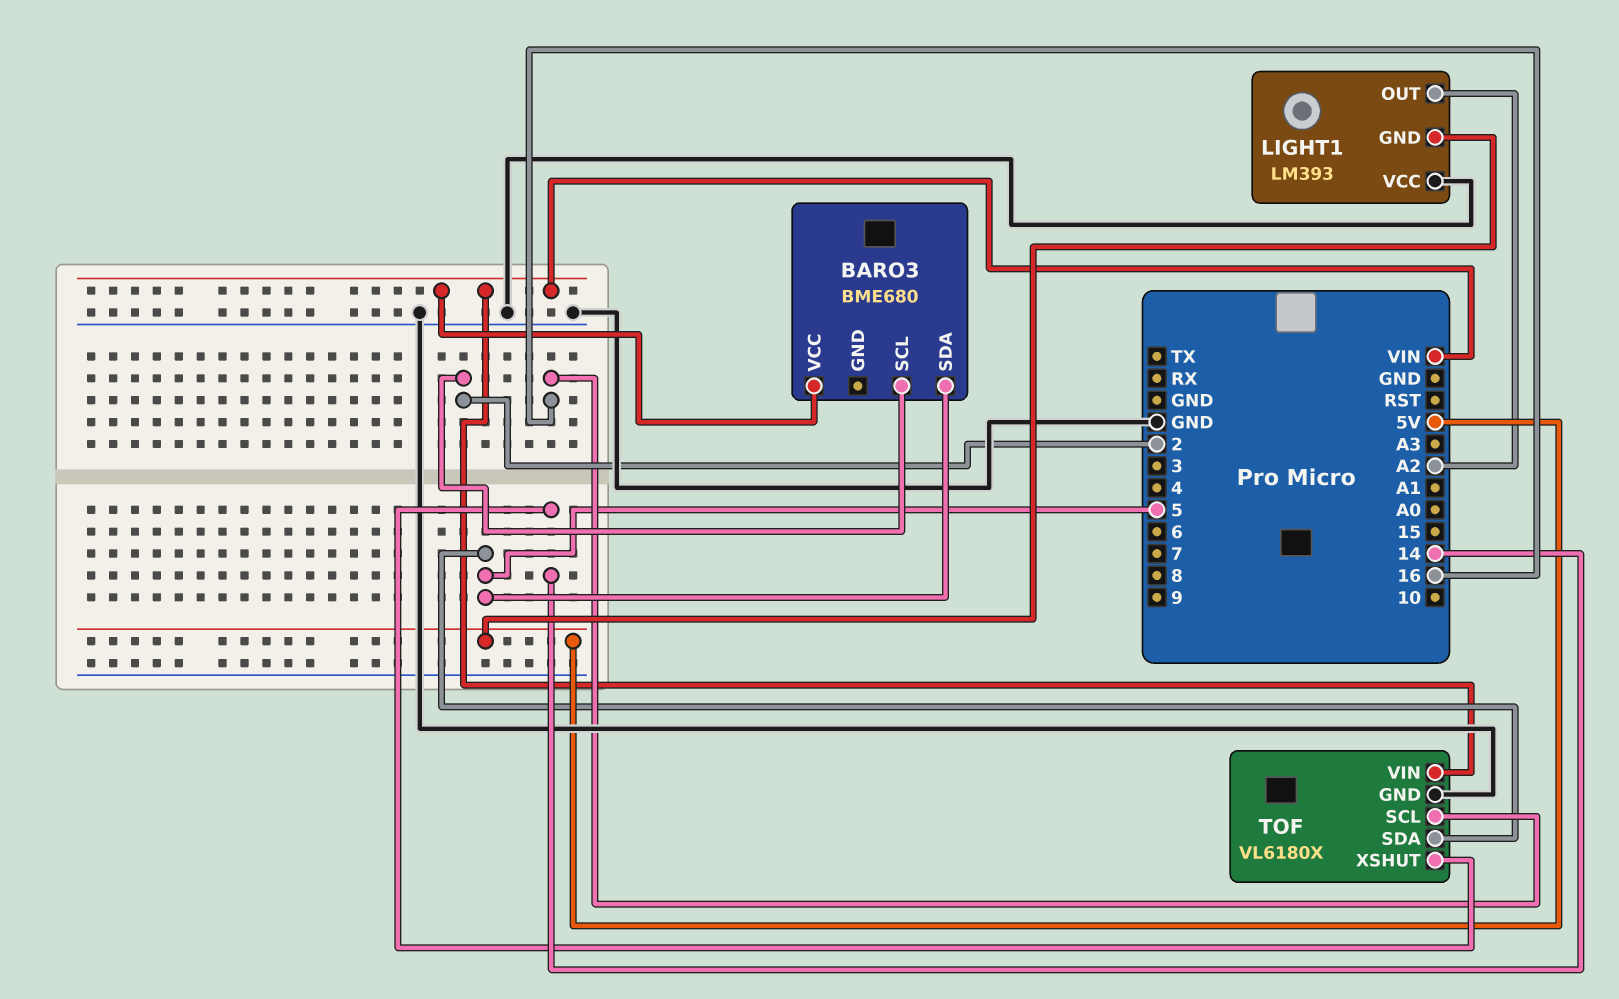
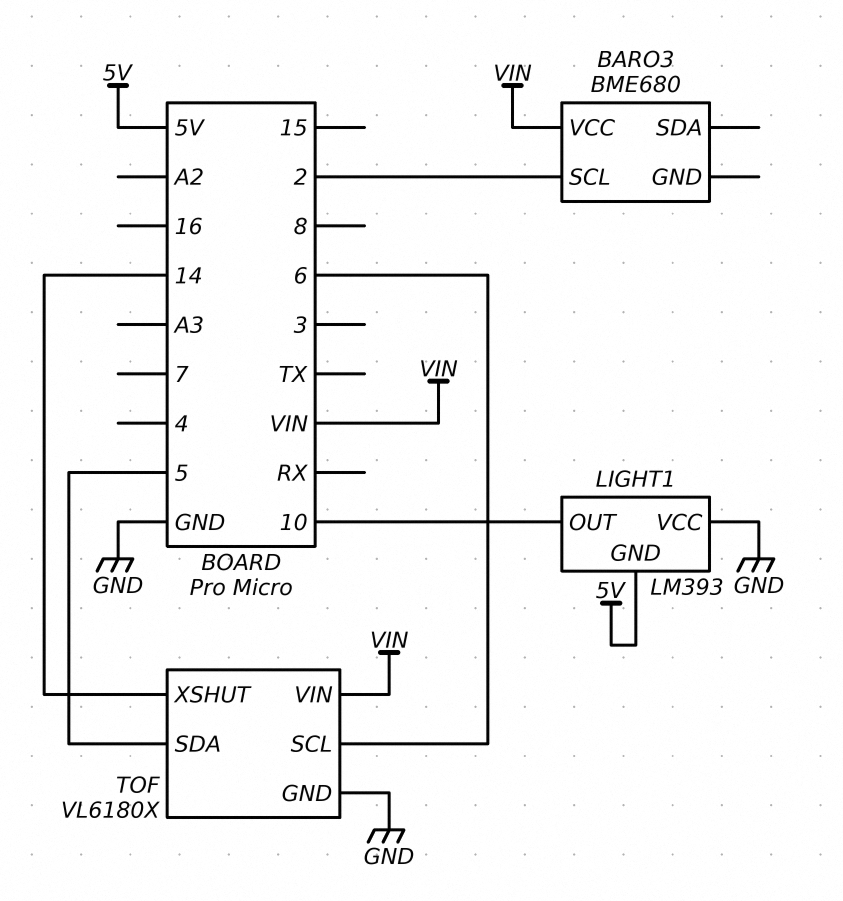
BARO3 pin SDA: 5 -> none
LIGHT1 pin OUT: A2 -> 10
TOF pin SCL: 16 -> 6

